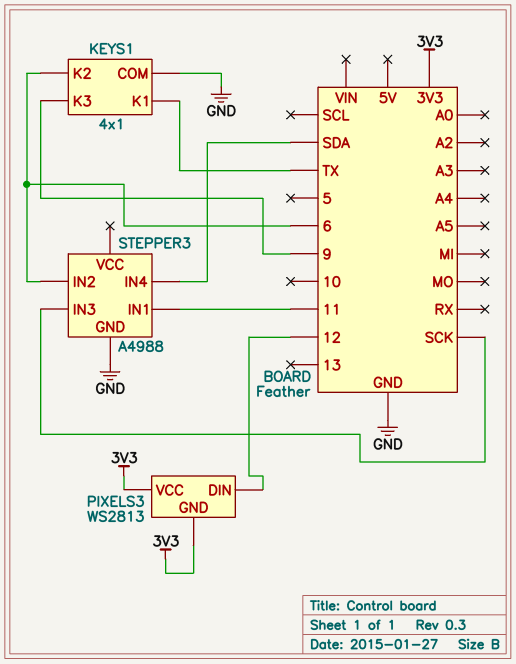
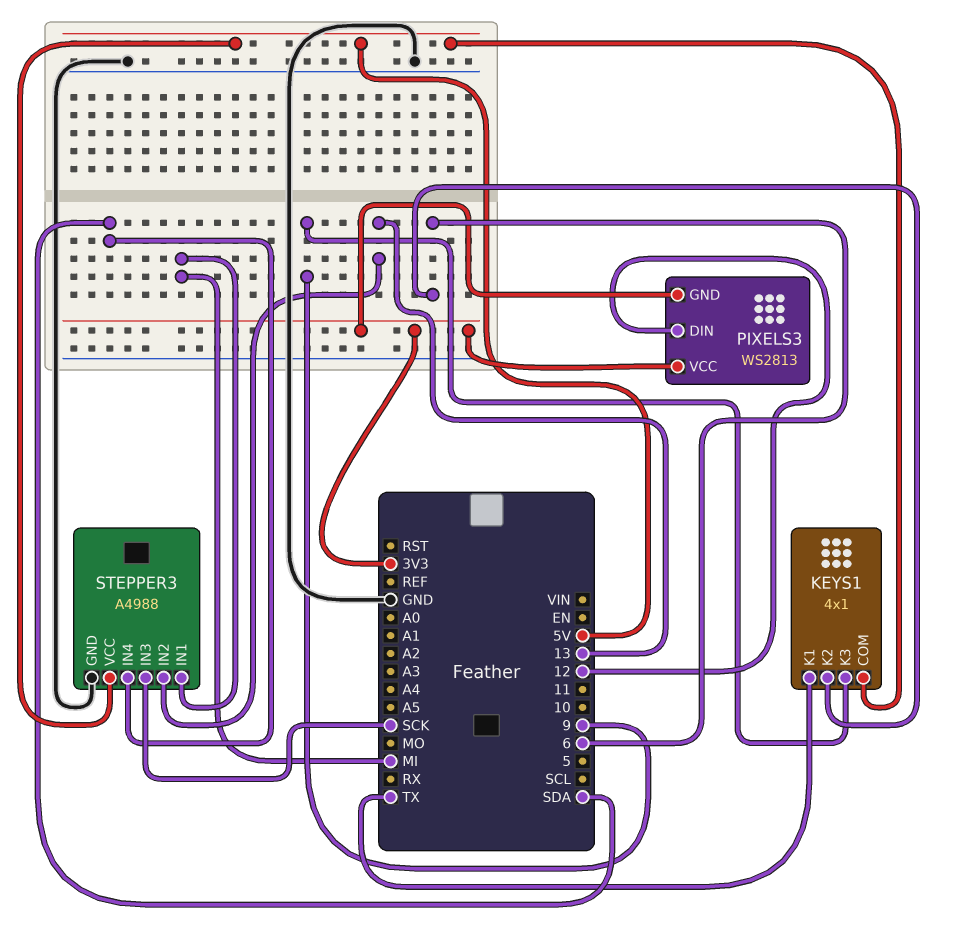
KEYS1 pin COM: GND -> 5V
STEPPER3 pin IN1: 11 -> MI
STEPPER3 pin IN2: 6 -> 13
STEPPER3 pin VCC: none -> 5V

